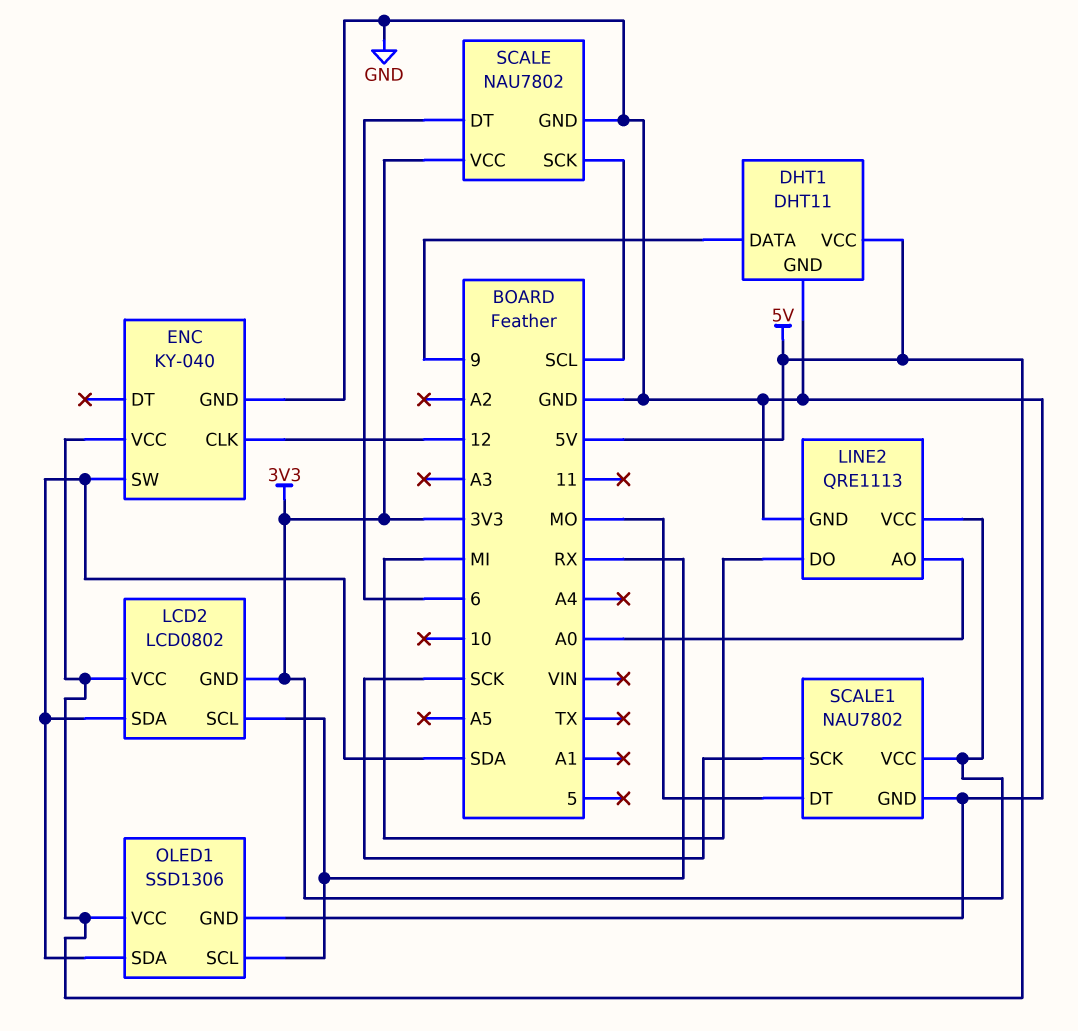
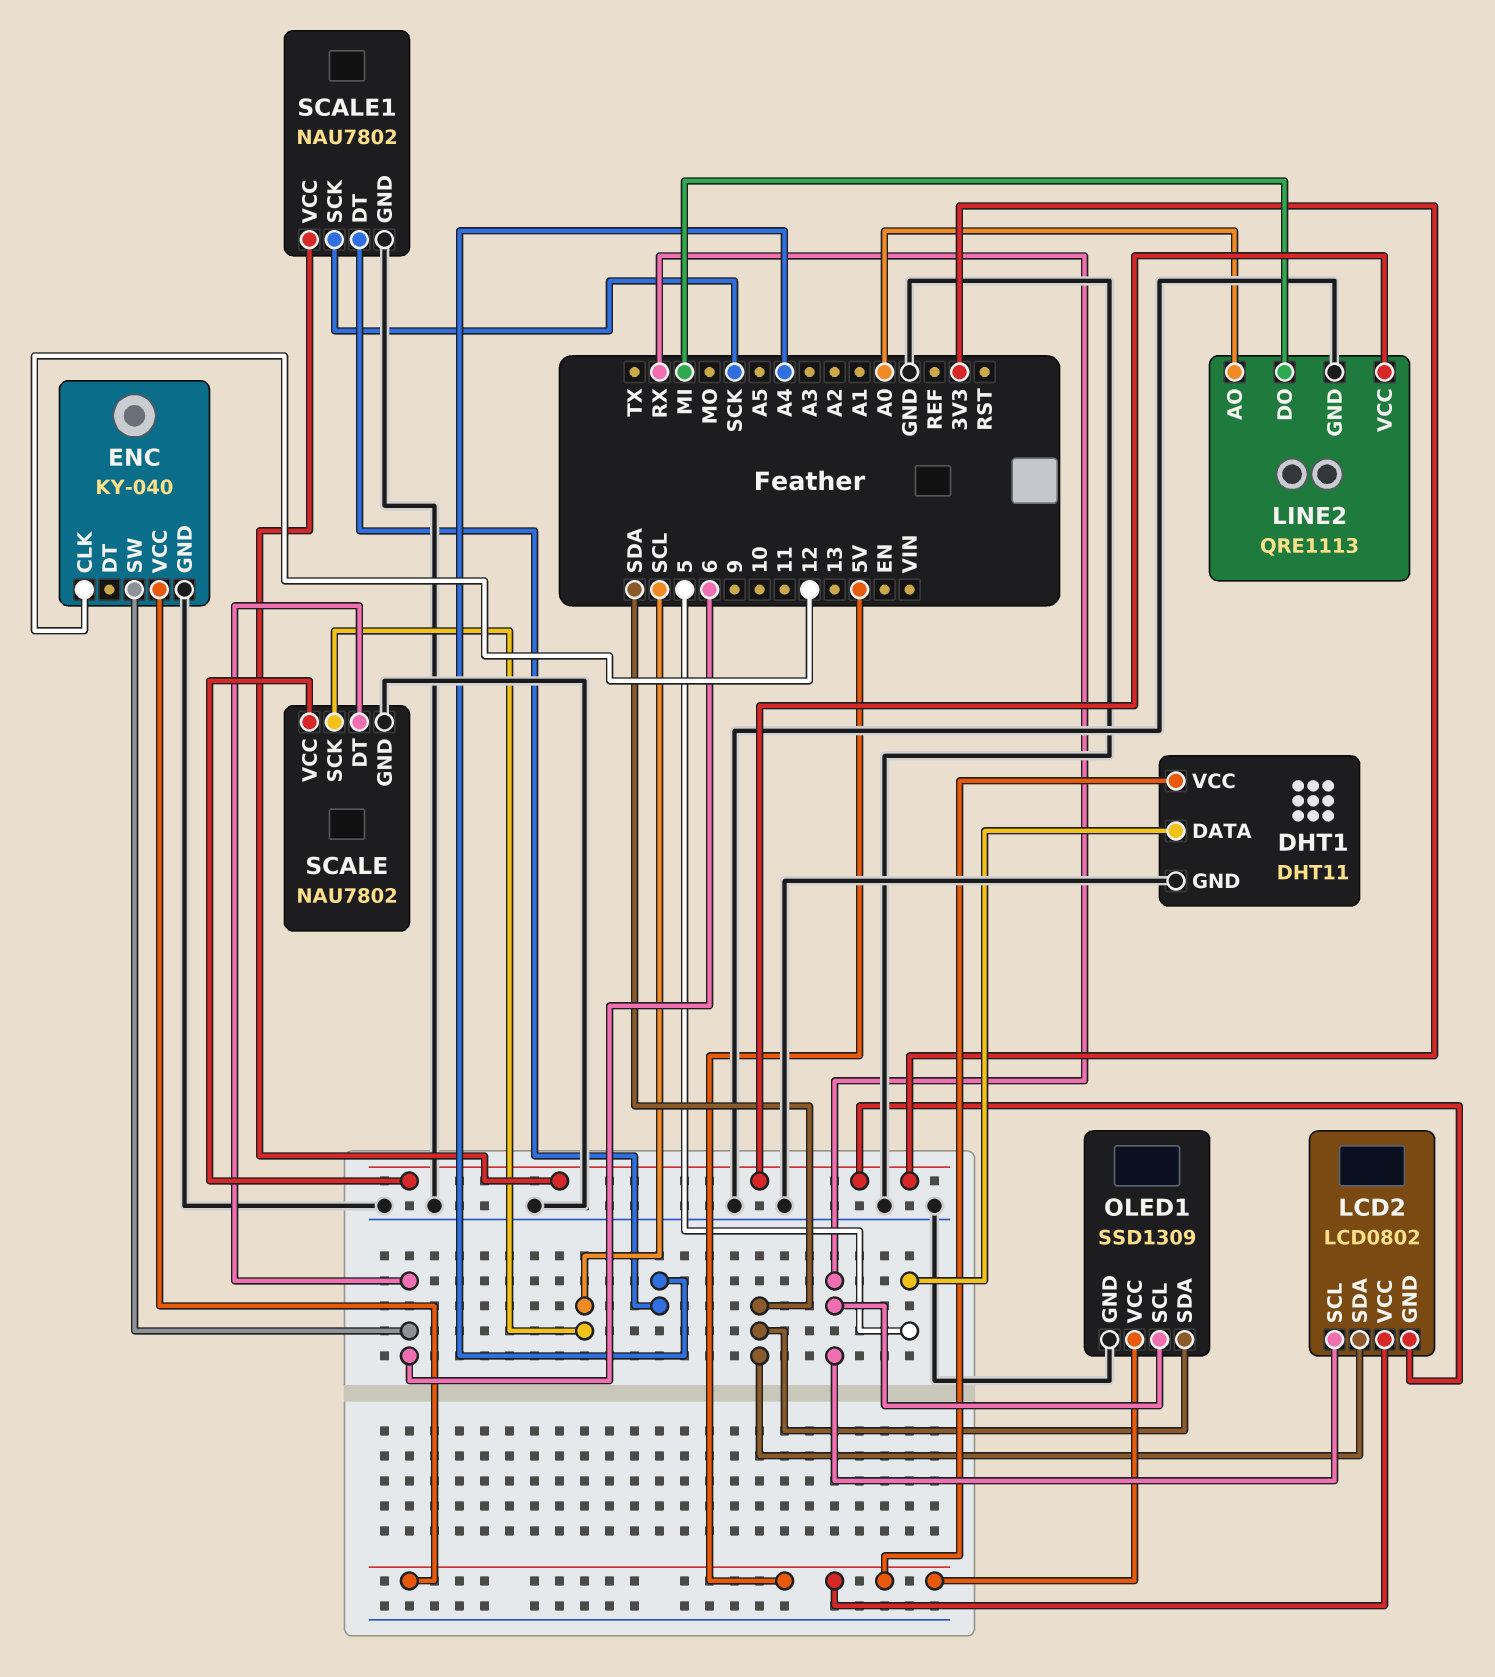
DHT1 pin DATA: 9 -> 5
ENC pin SW: SDA -> 6
OLED1: SSD1306 -> SSD1309
SCALE1 pin DT: MO -> A4

